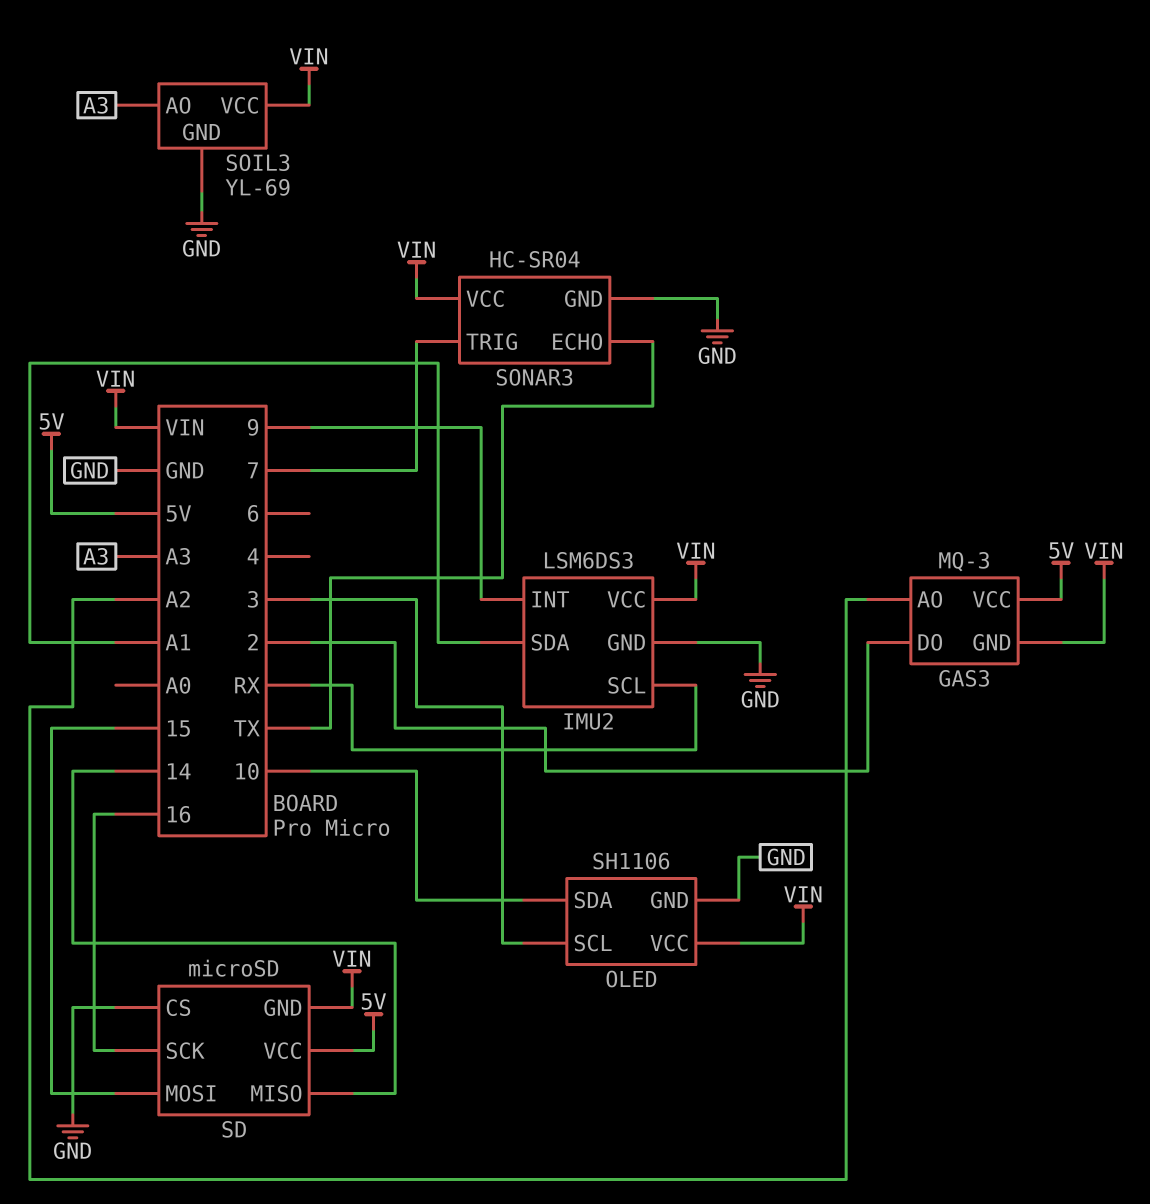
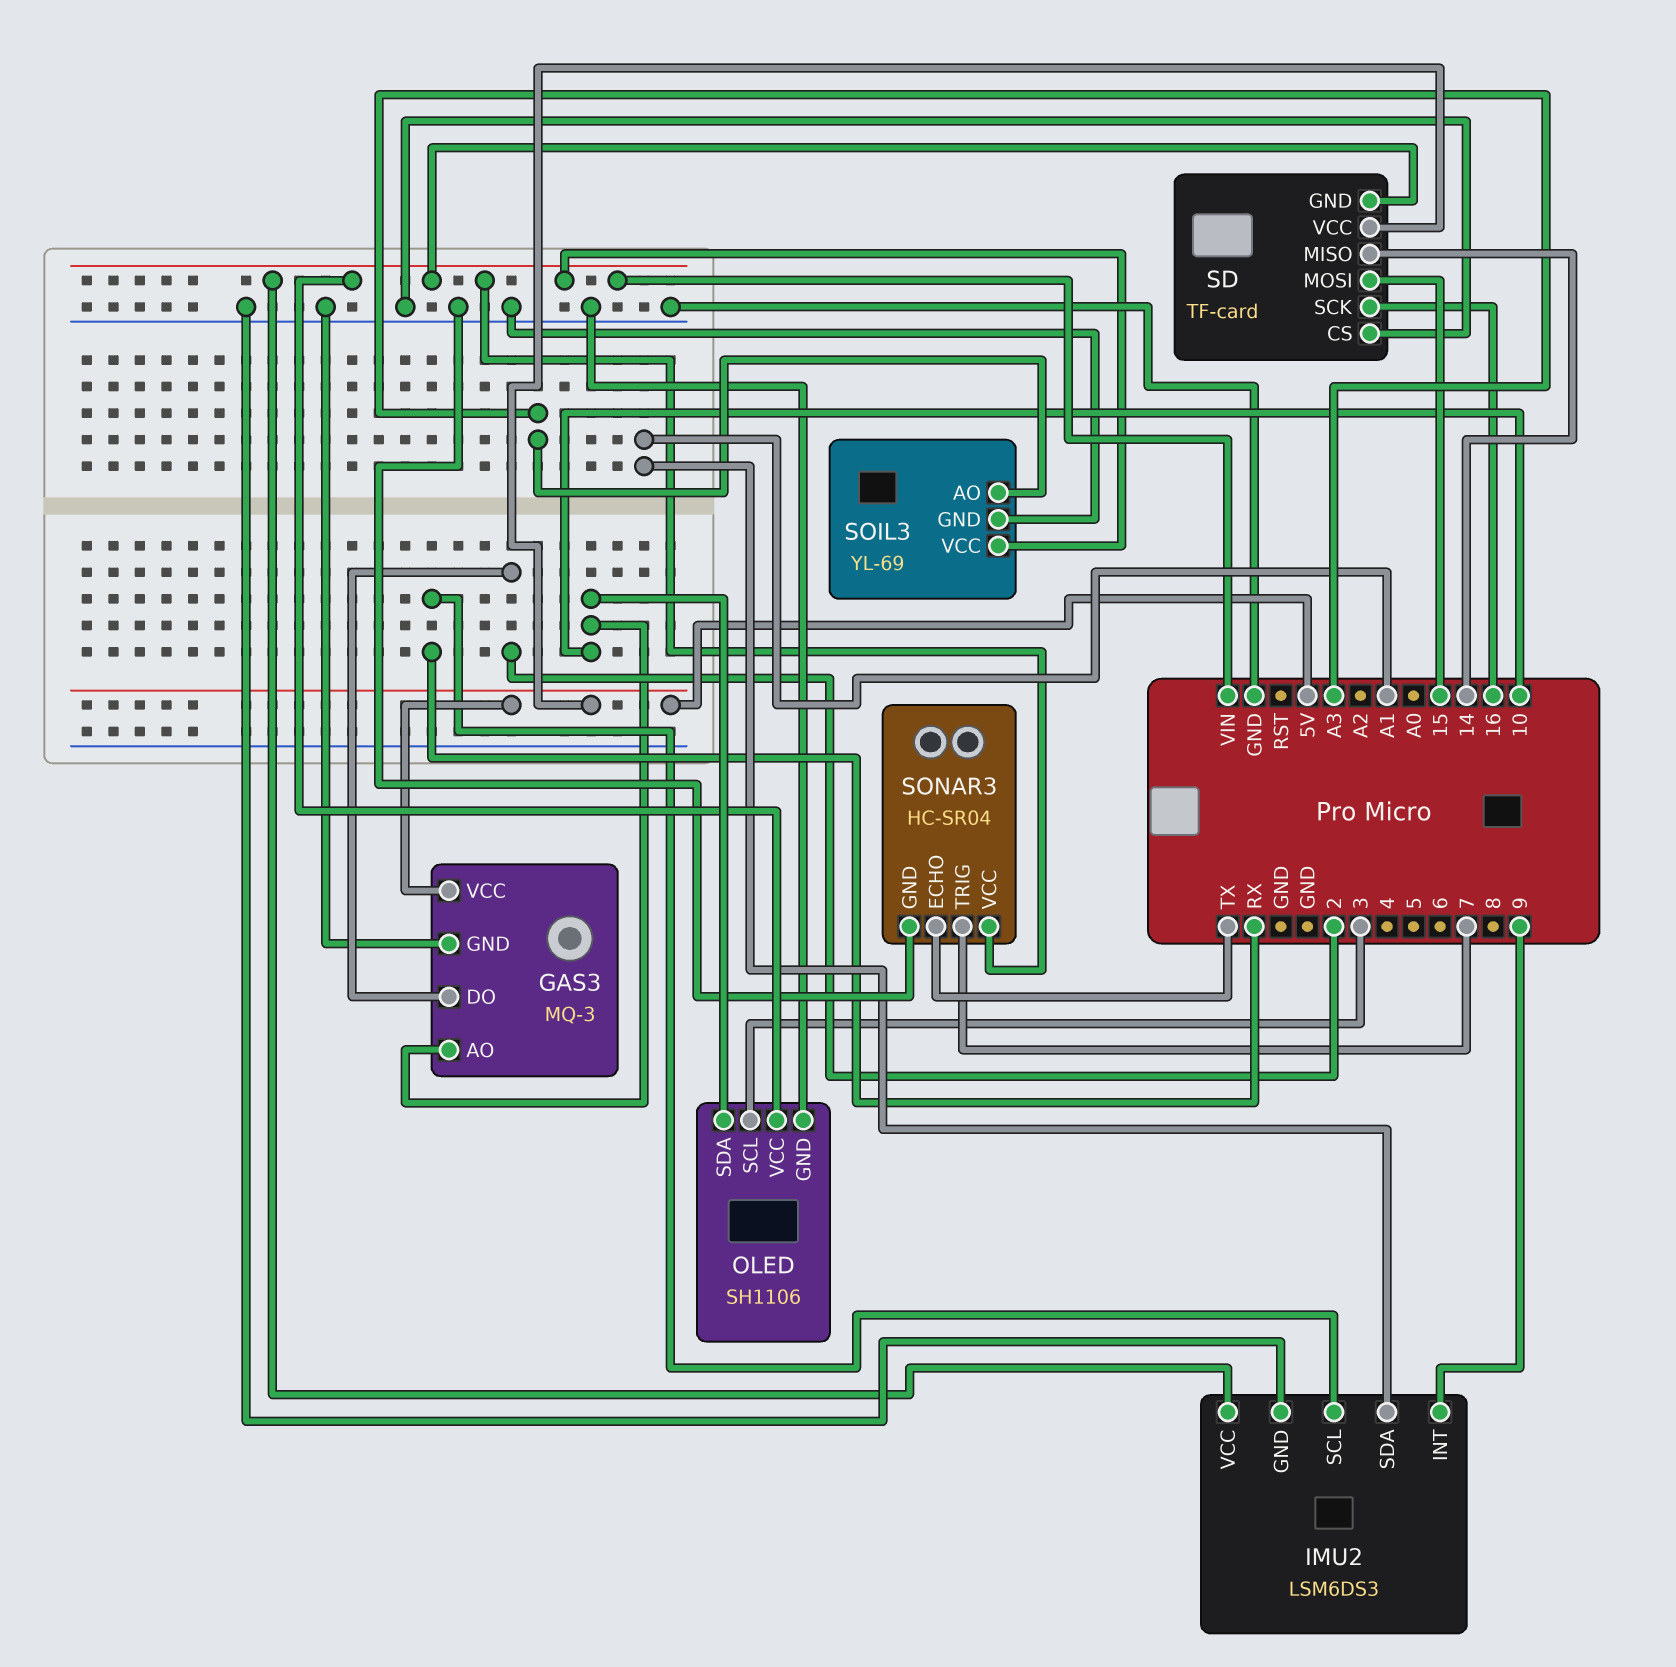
GAS3 pin AO: A2 -> 10
GAS3 pin GND: VIN -> GND
SD: microSD -> TF-card

